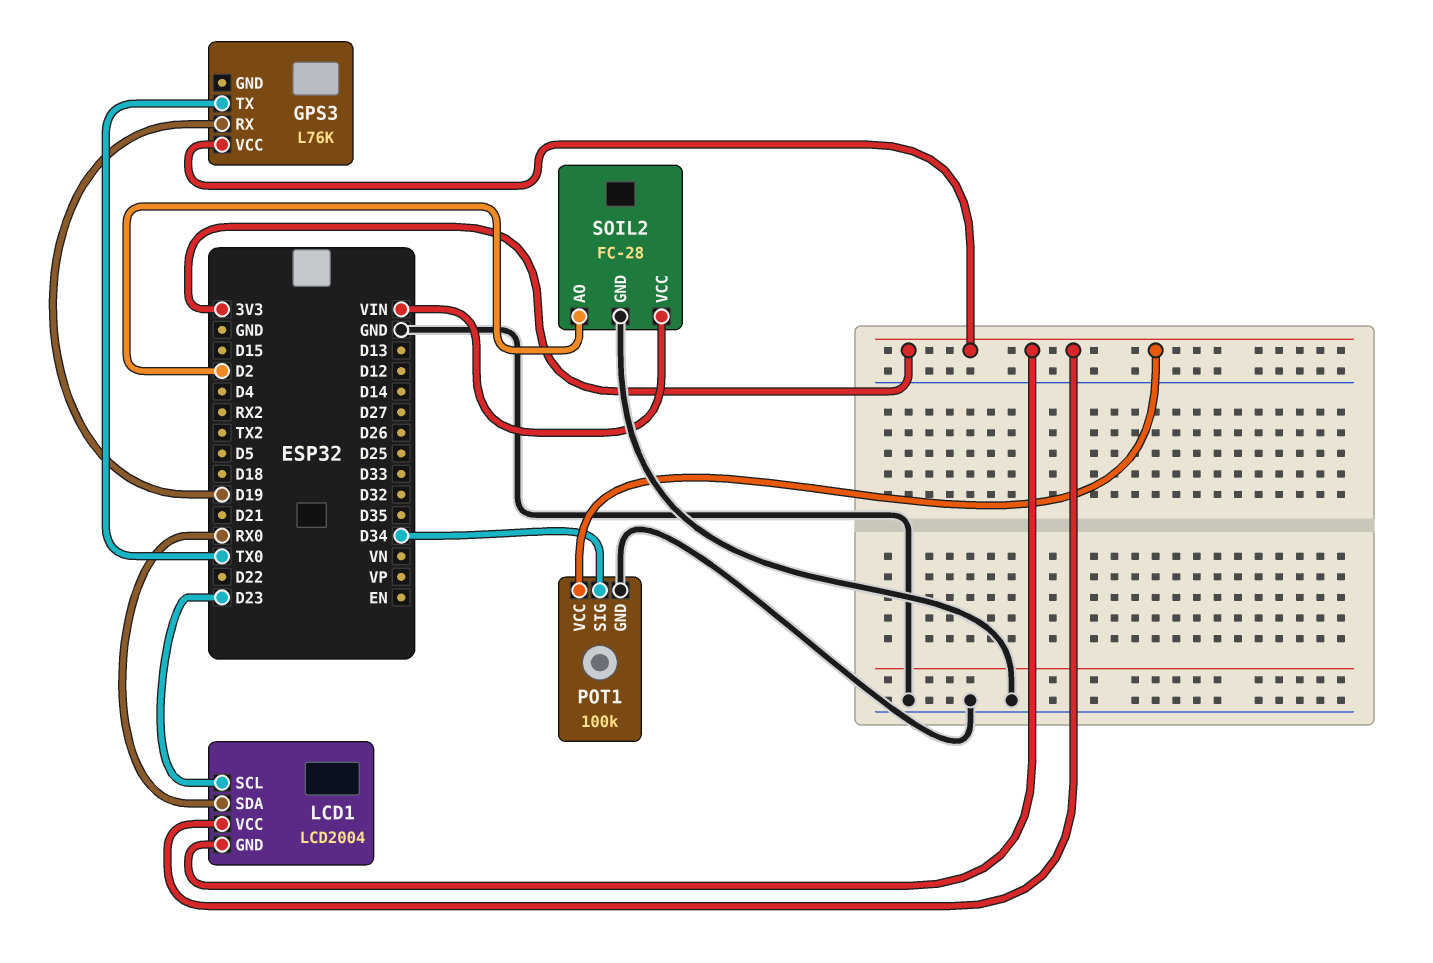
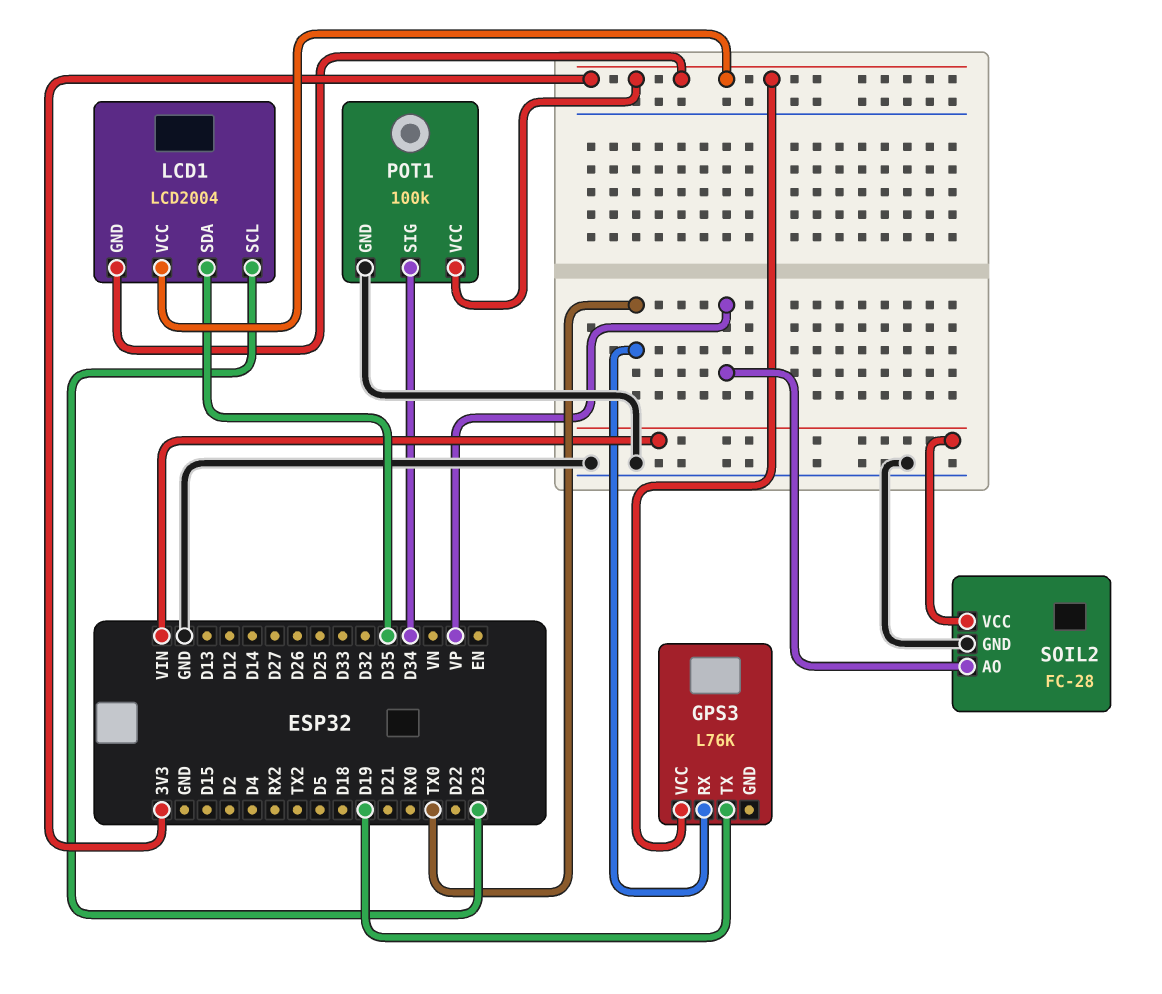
GPS3 pin RX: D19 -> TX0
GPS3 pin TX: TX0 -> D19
LCD1 pin SDA: RX0 -> D35
SOIL2 pin AO: D2 -> VP

